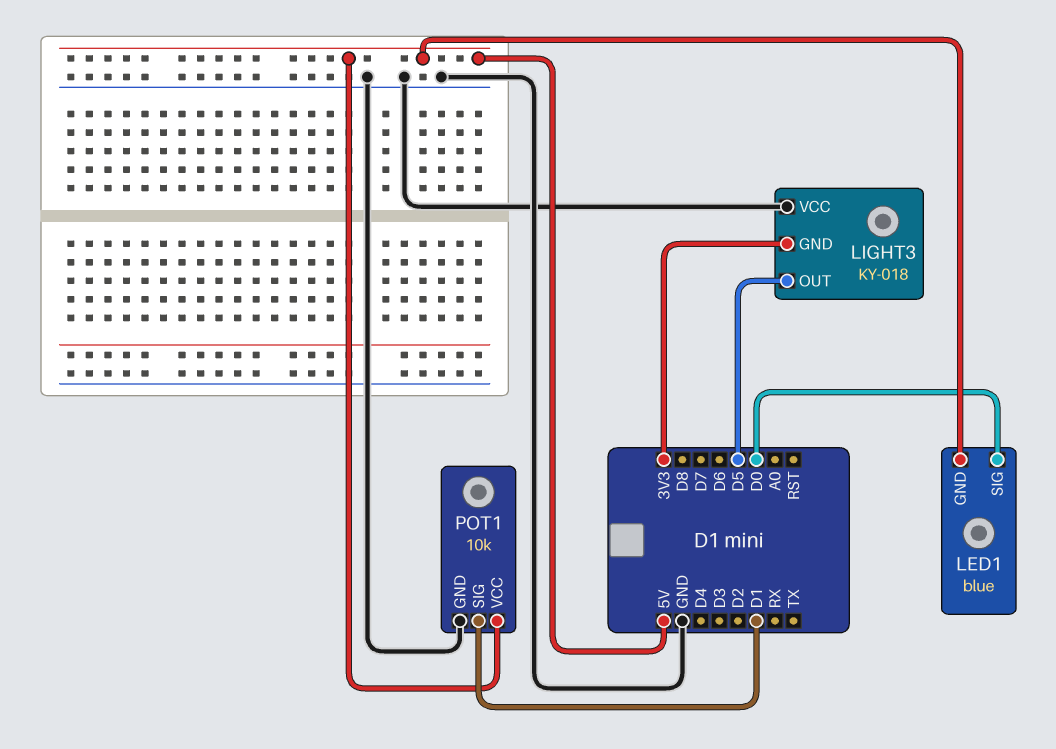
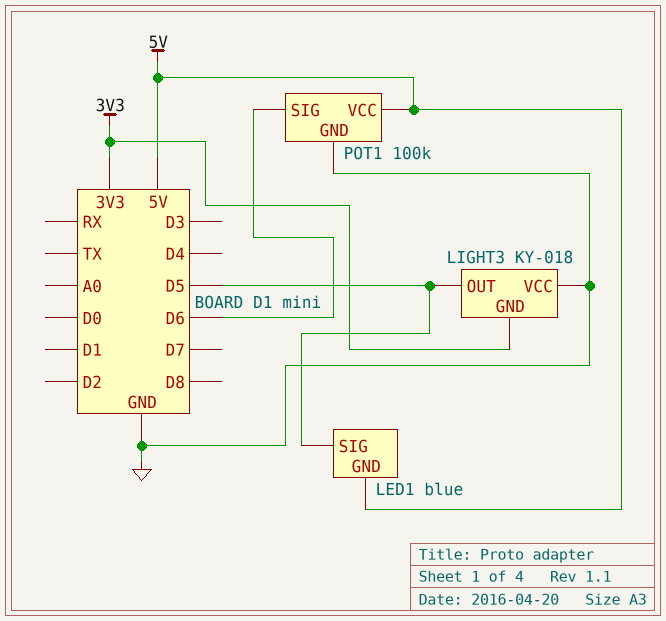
LED1 pin SIG: D0 -> D5
POT1: 10k -> 100k
POT1 pin SIG: D1 -> D6

